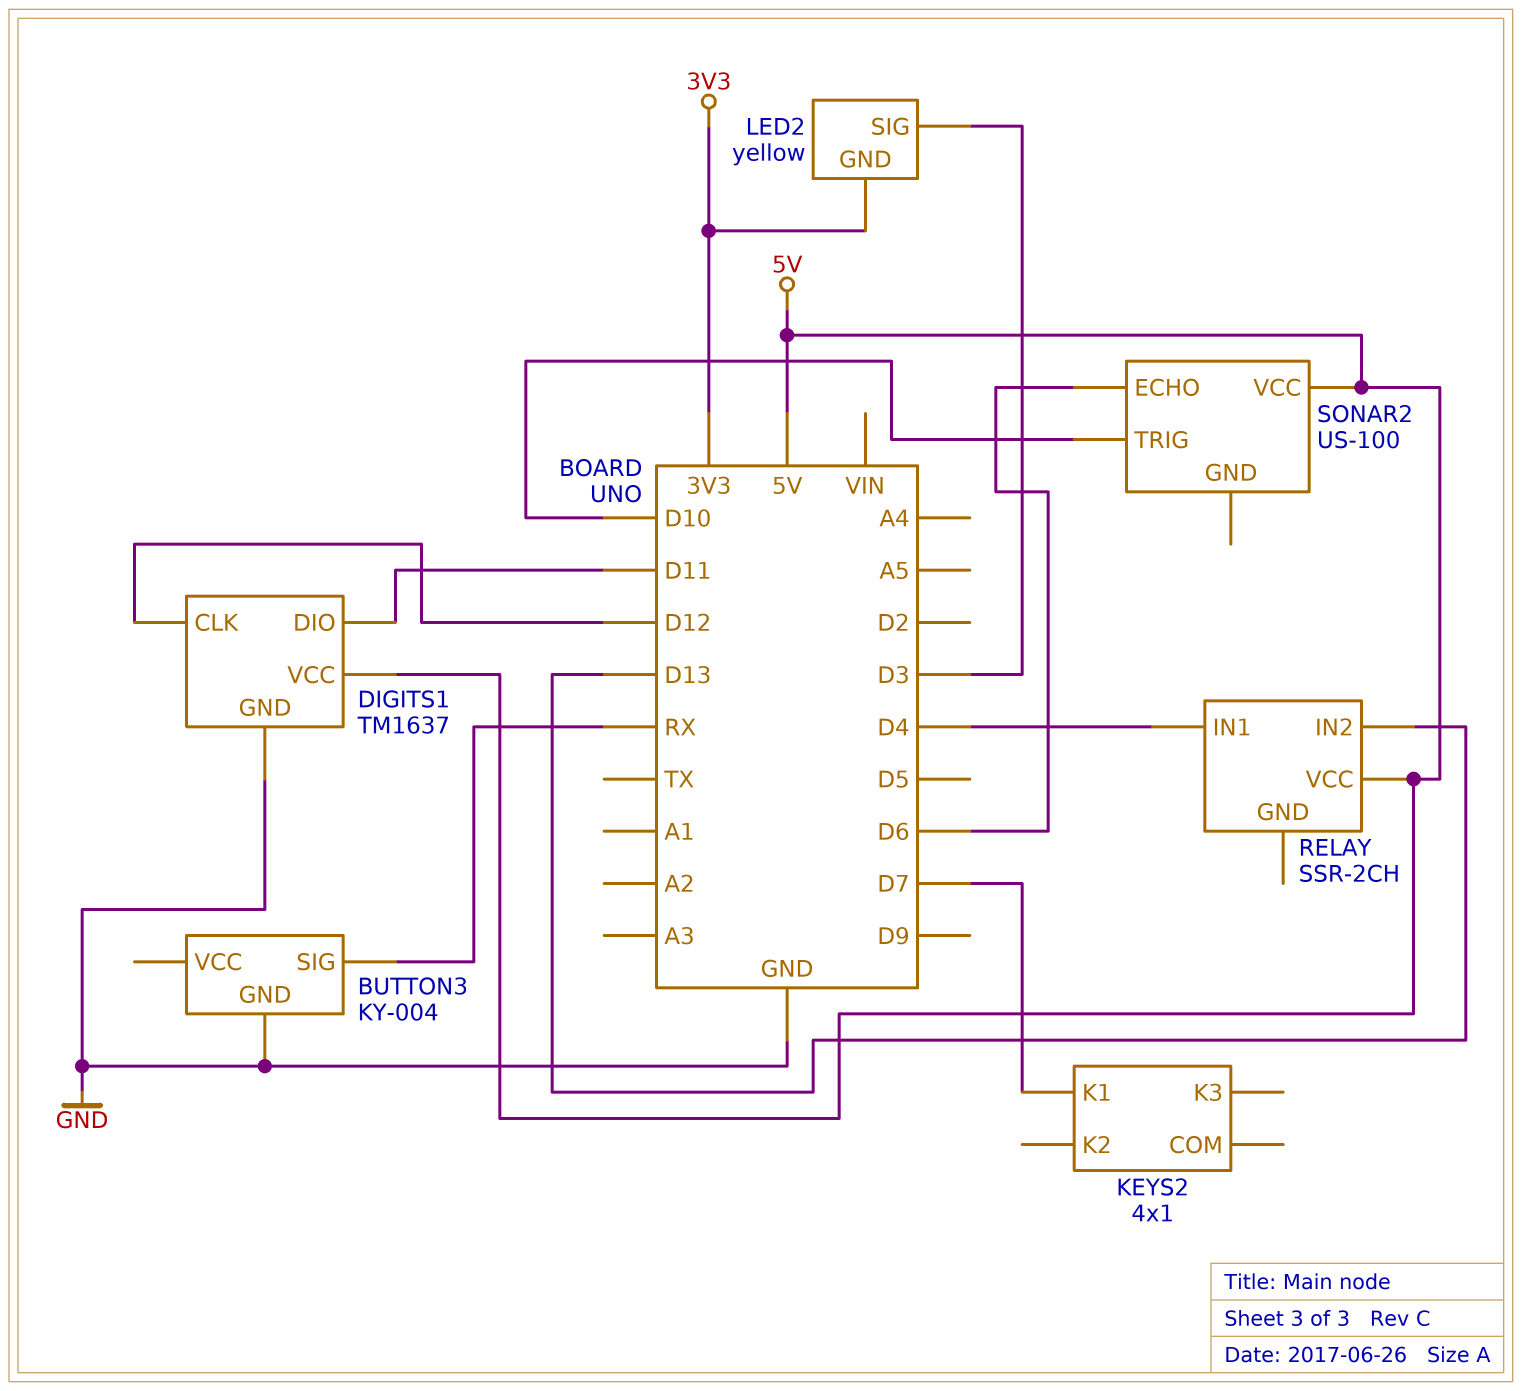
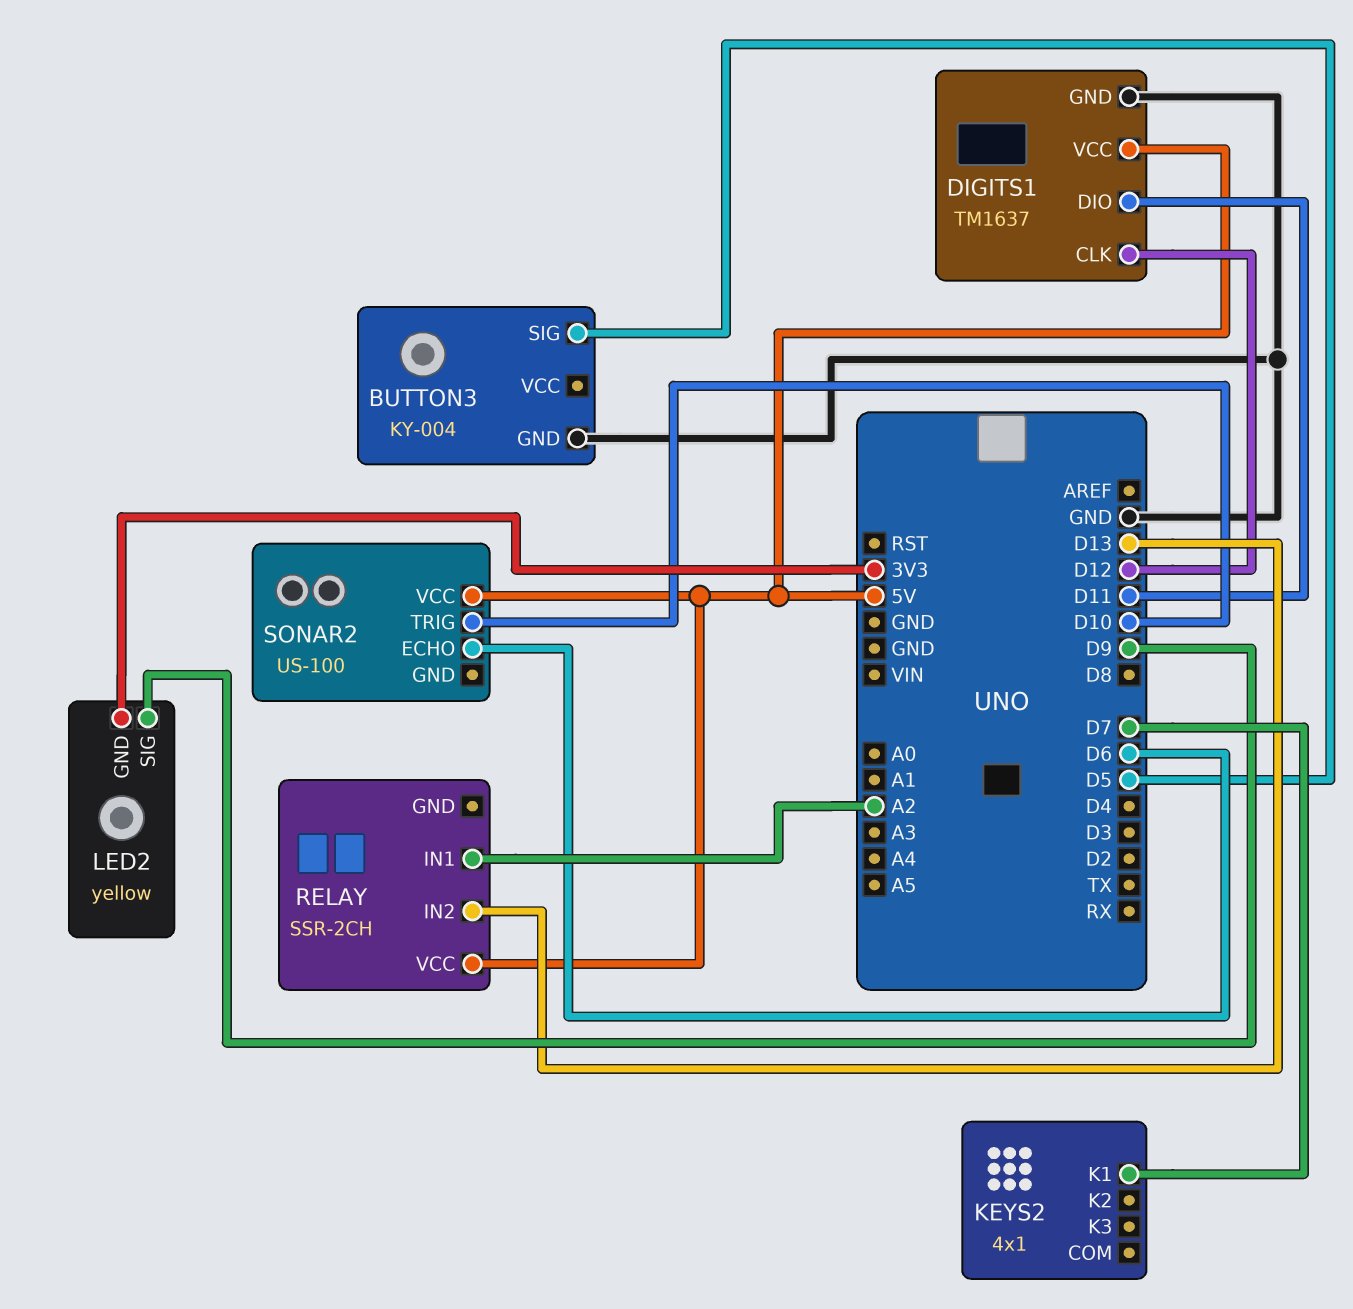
BUTTON3 pin SIG: RX -> D5
LED2 pin SIG: D3 -> D9
RELAY pin IN1: D4 -> A2

